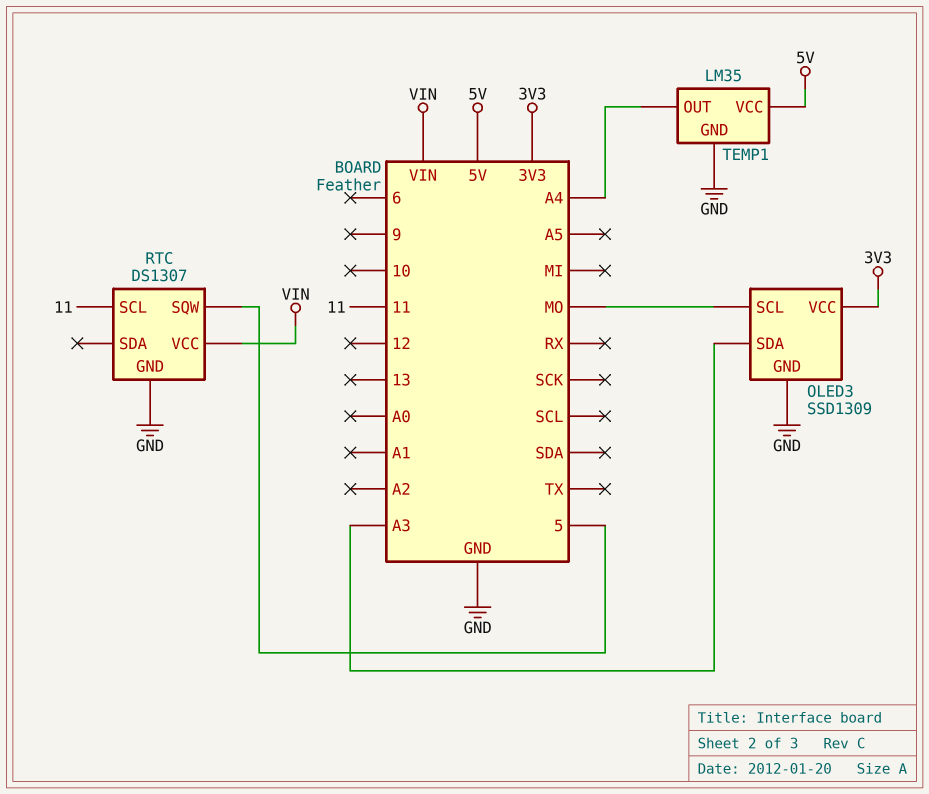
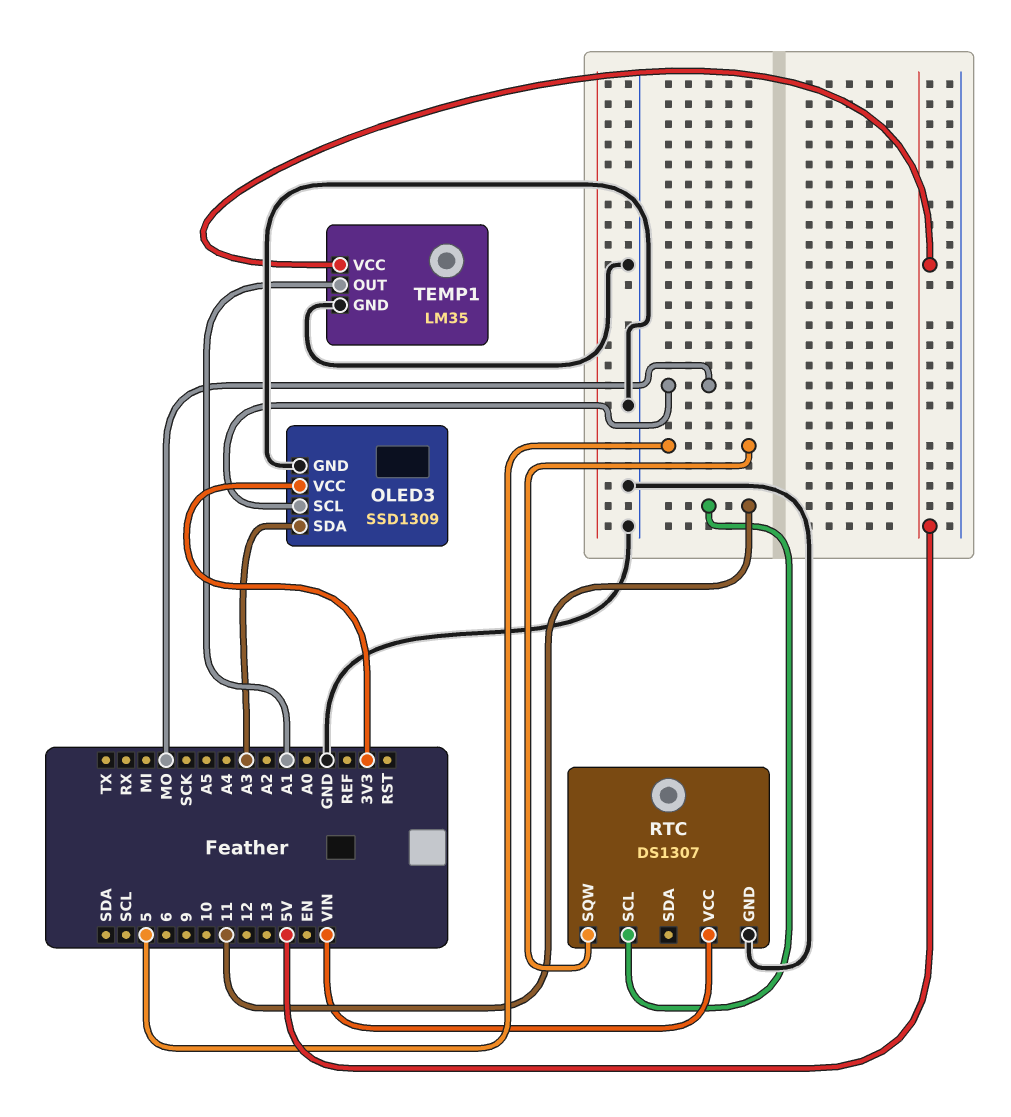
TEMP1 pin OUT: A4 -> A1

